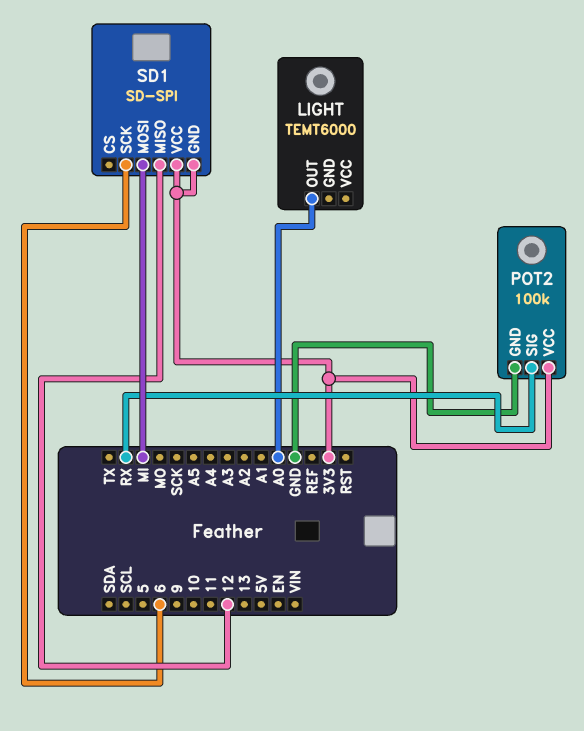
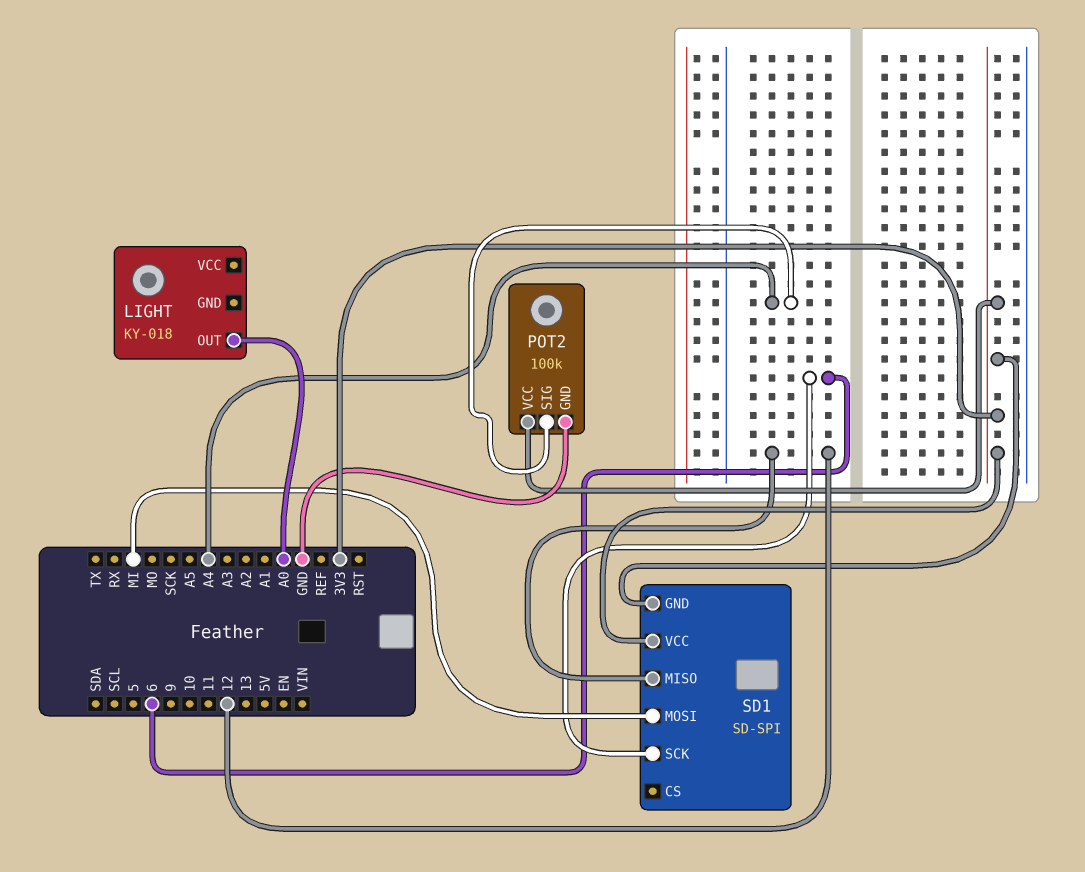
LIGHT: TEMT6000 -> KY-018
POT2 pin SIG: RX -> A4

